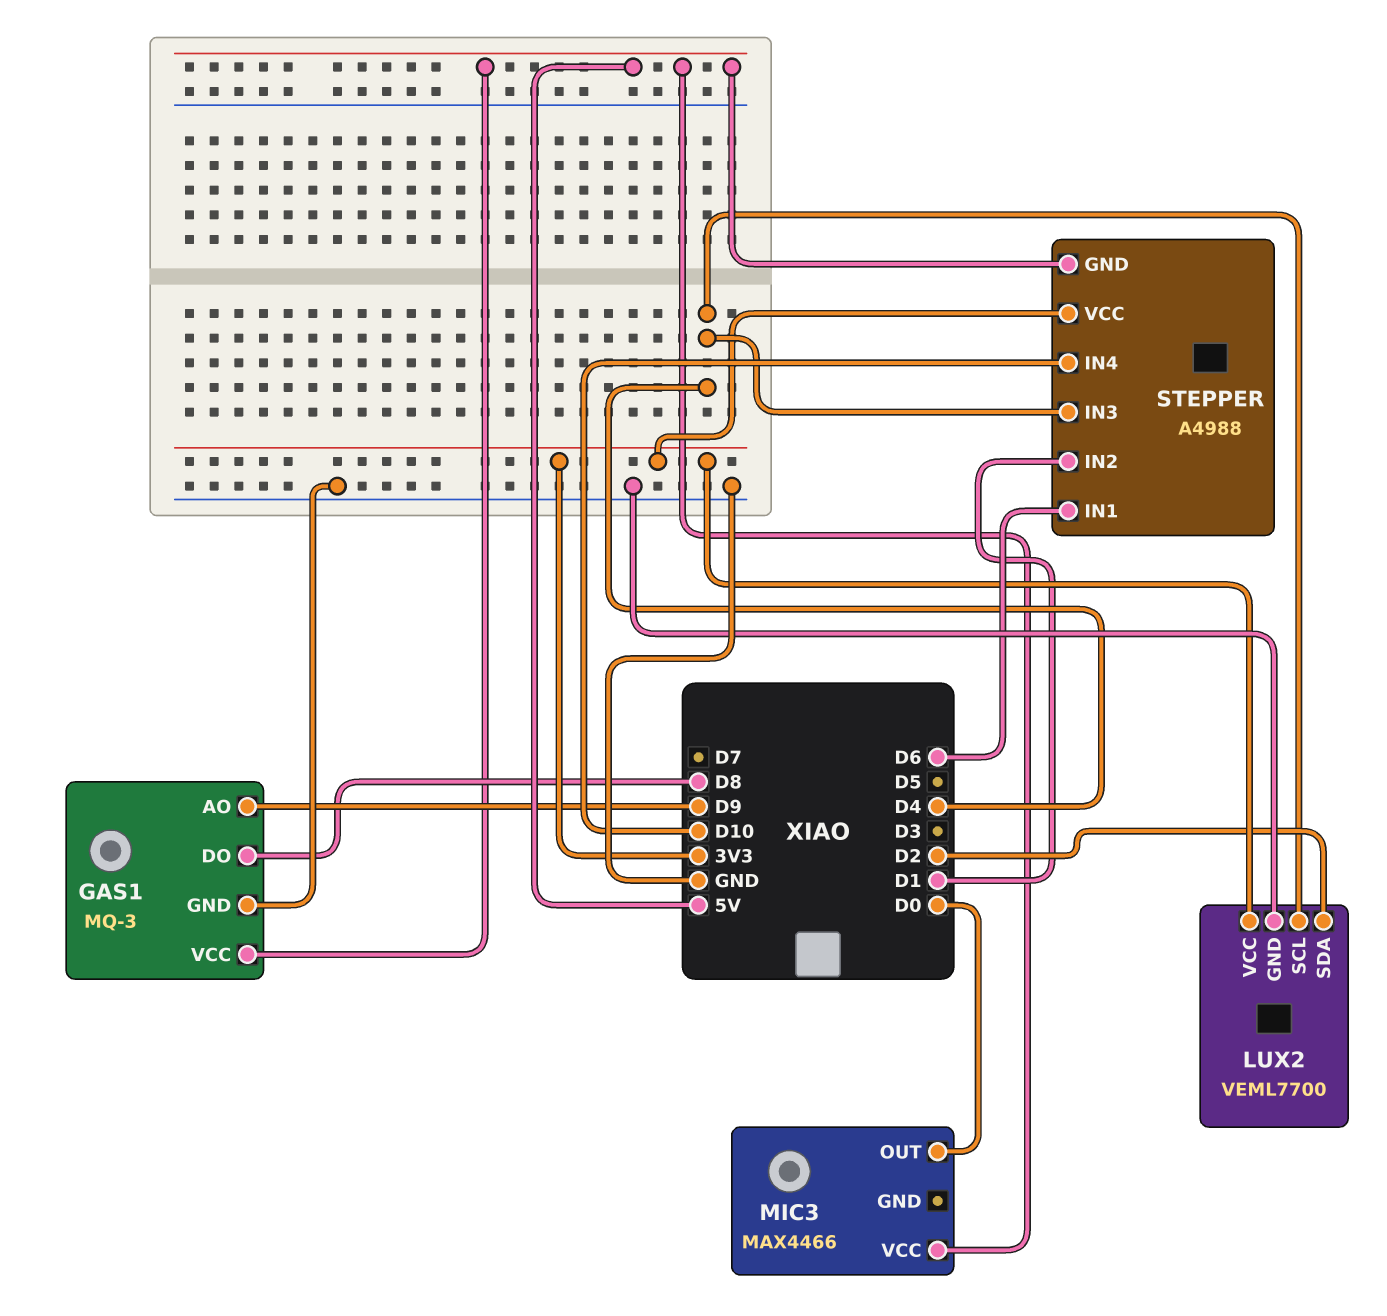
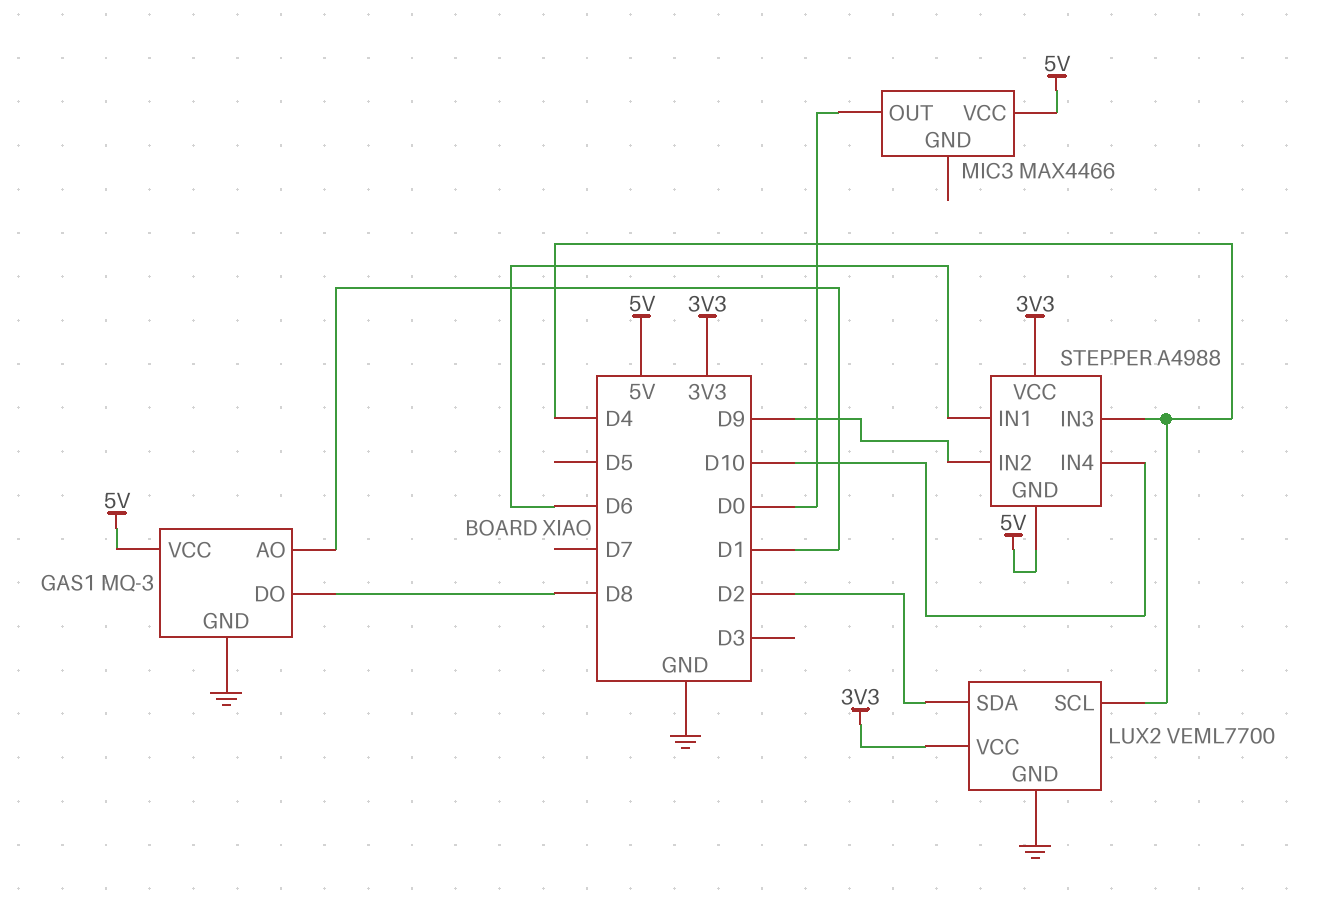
GAS1 pin AO: D9 -> D1
STEPPER pin IN2: D1 -> D9

